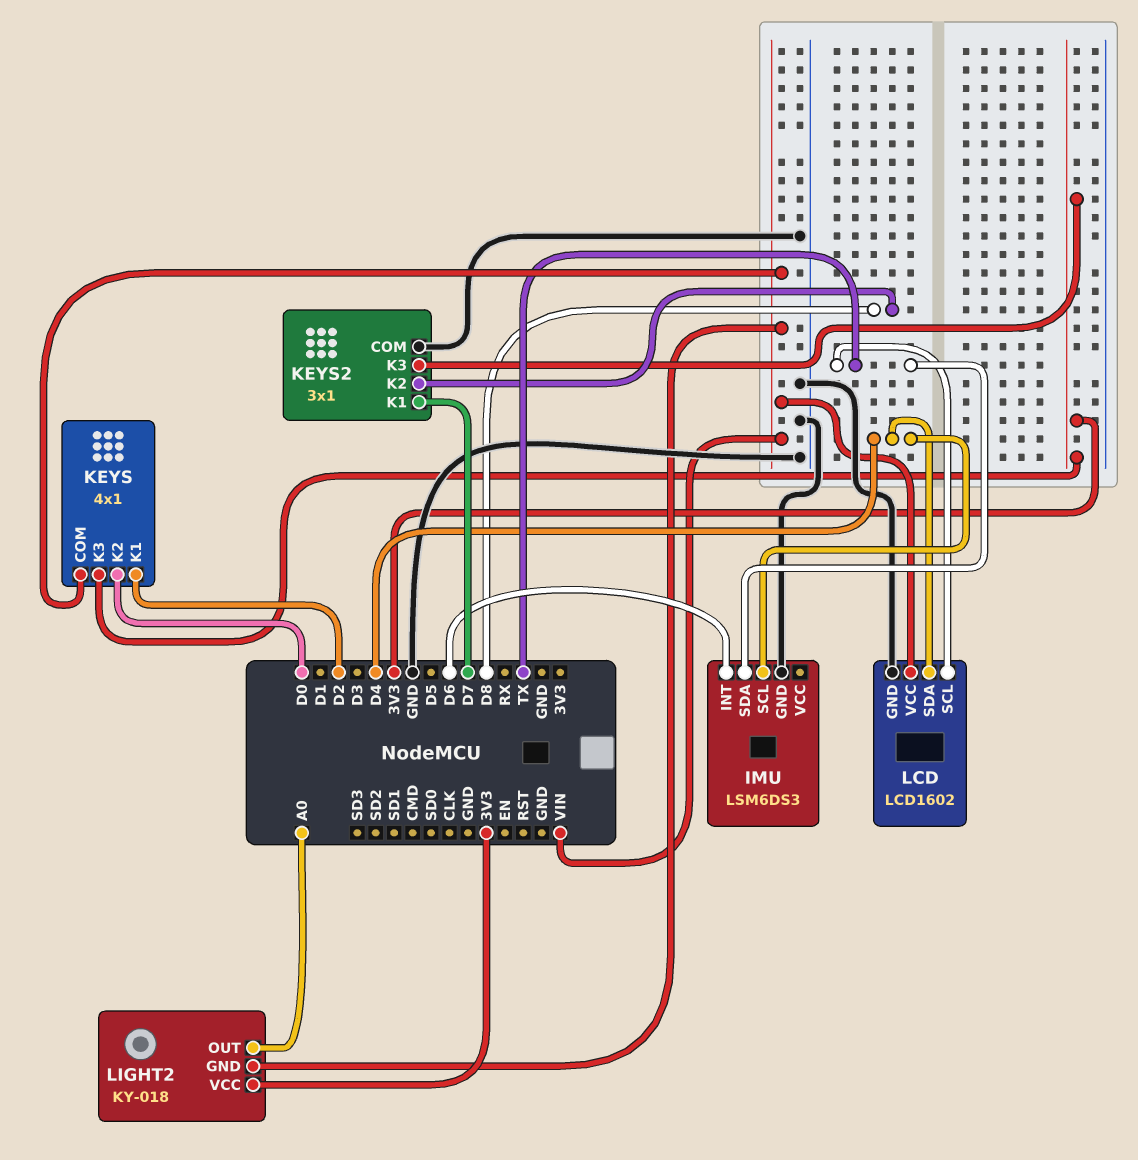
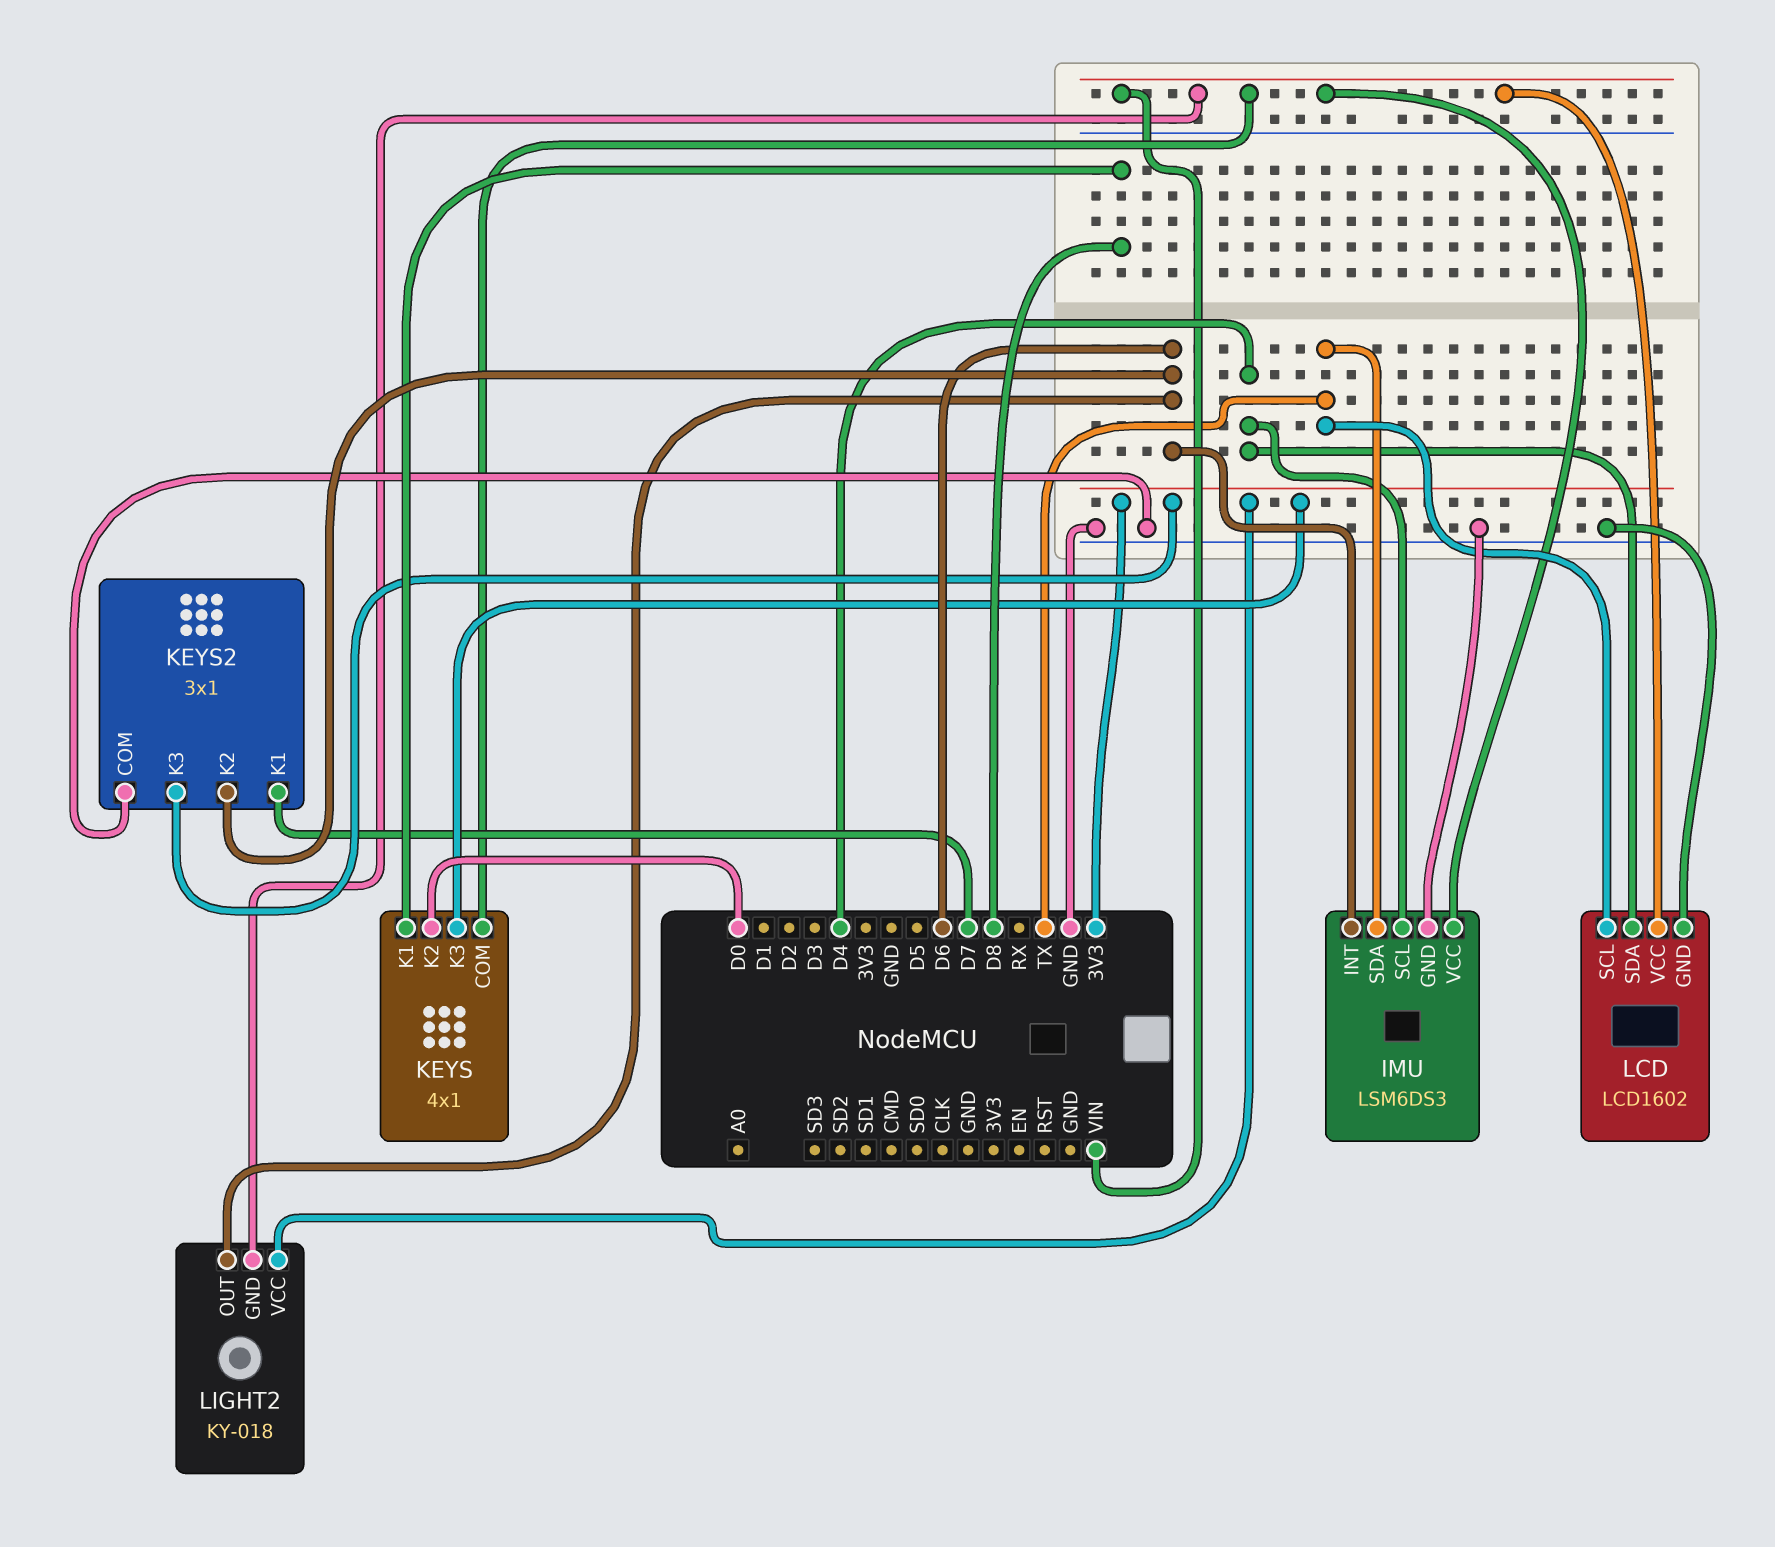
IMU pin VCC: none -> VIN
KEYS pin K1: D2 -> D8
KEYS2 pin K2: D8 -> D6
LIGHT2 pin OUT: A0 -> D6

